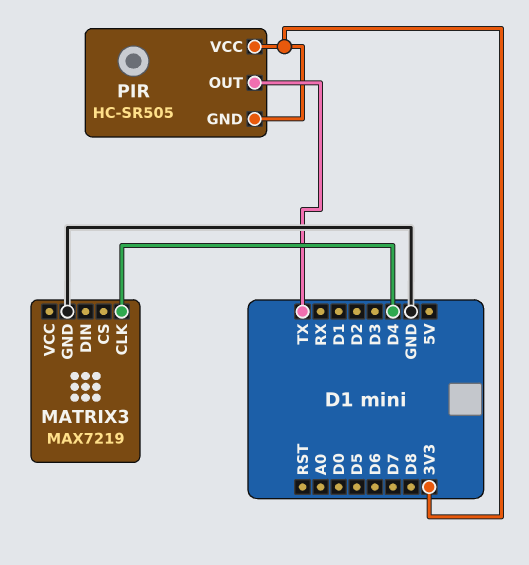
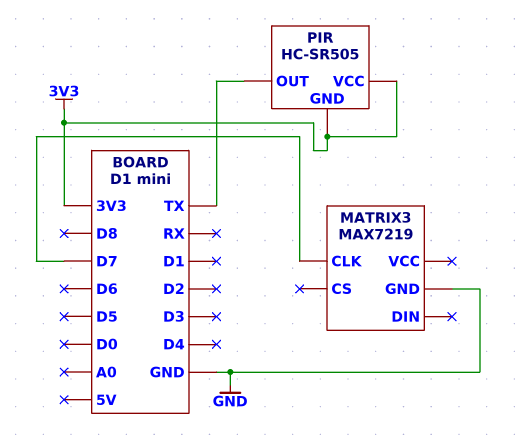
MATRIX3 pin CLK: D4 -> D7

